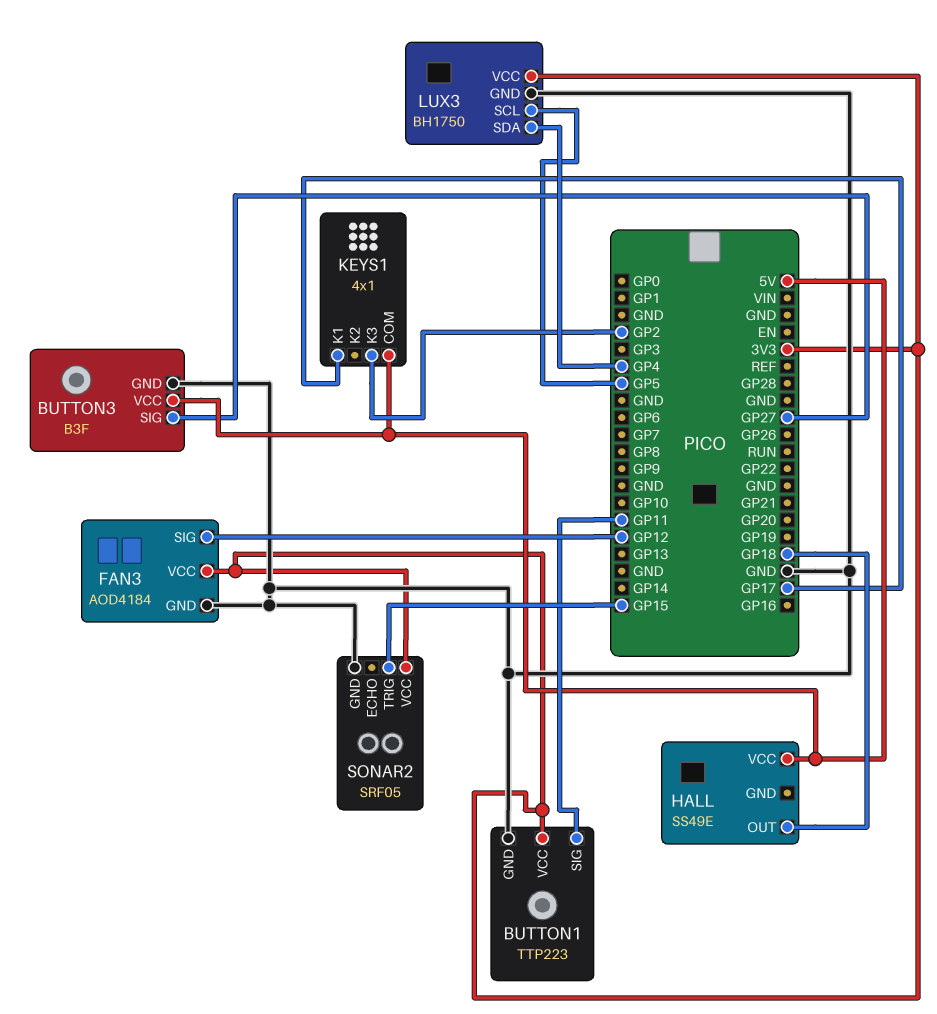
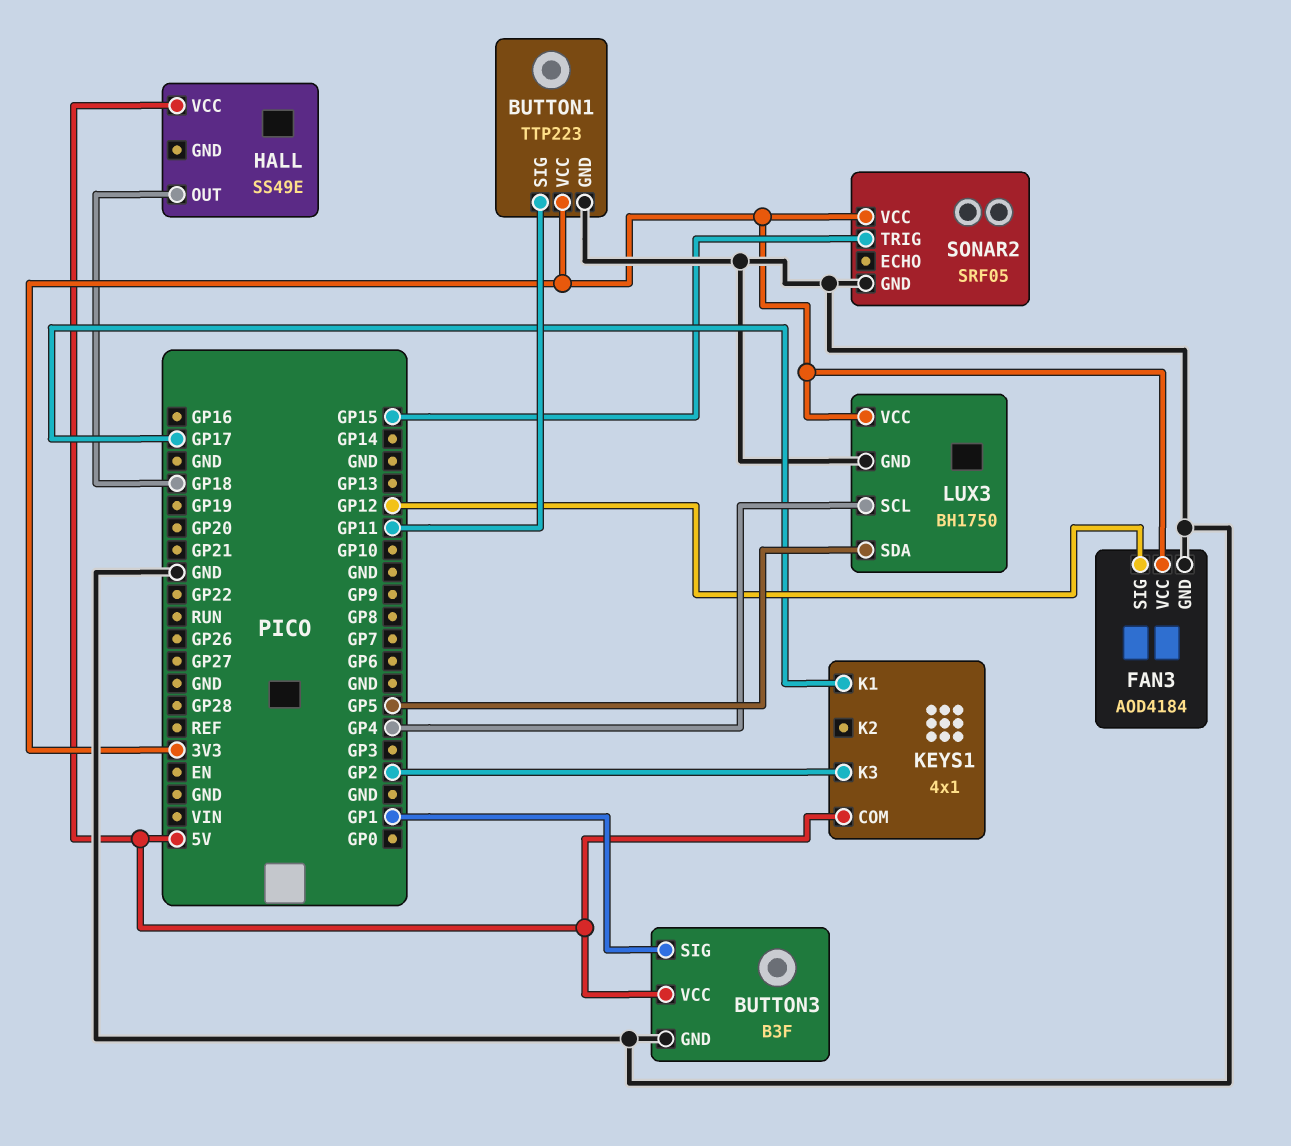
BUTTON3 pin SIG: GP27 -> GP1
LUX3 pin SCL: GP5 -> GP4
LUX3 pin SDA: GP4 -> GP5

